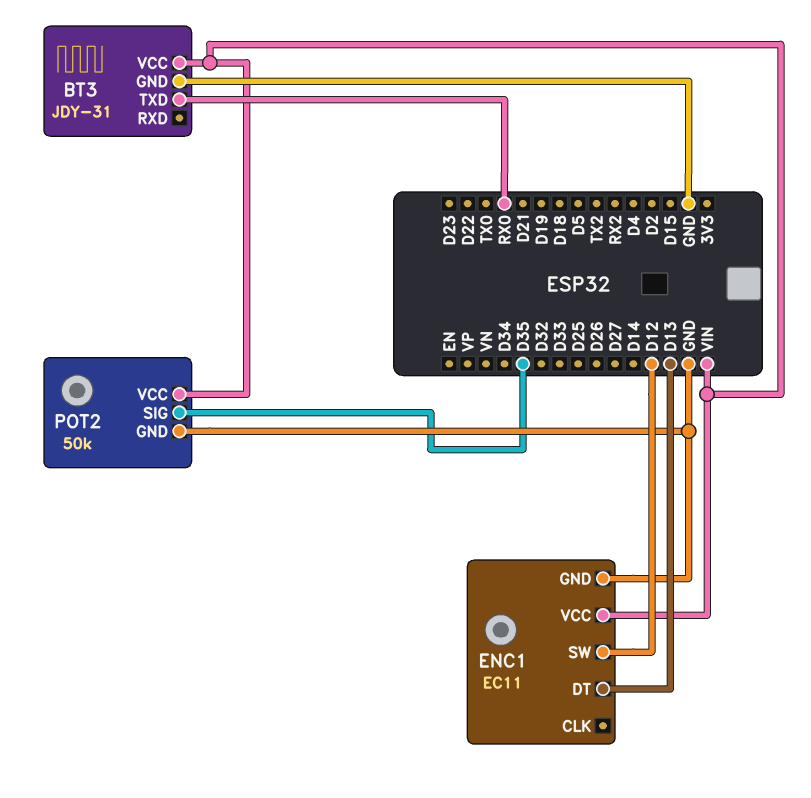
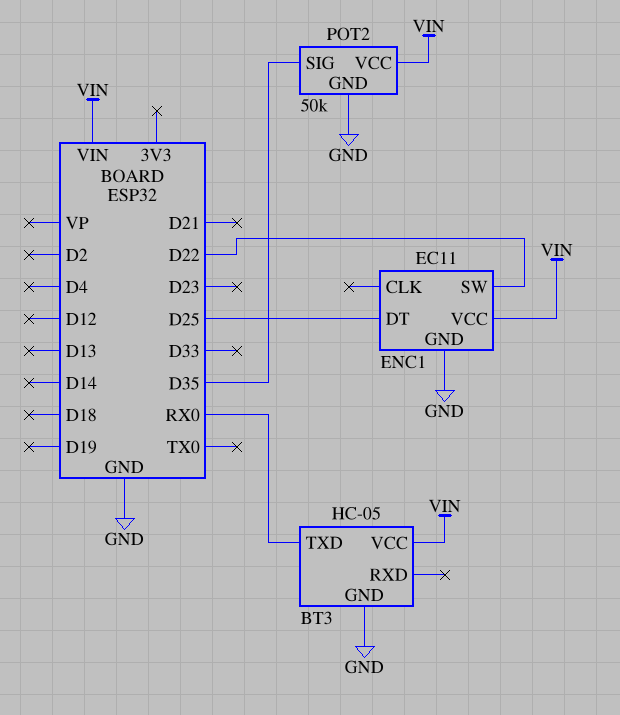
BT3: JDY-31 -> HC-05
ENC1 pin DT: D13 -> D25
ENC1 pin SW: D12 -> D22

